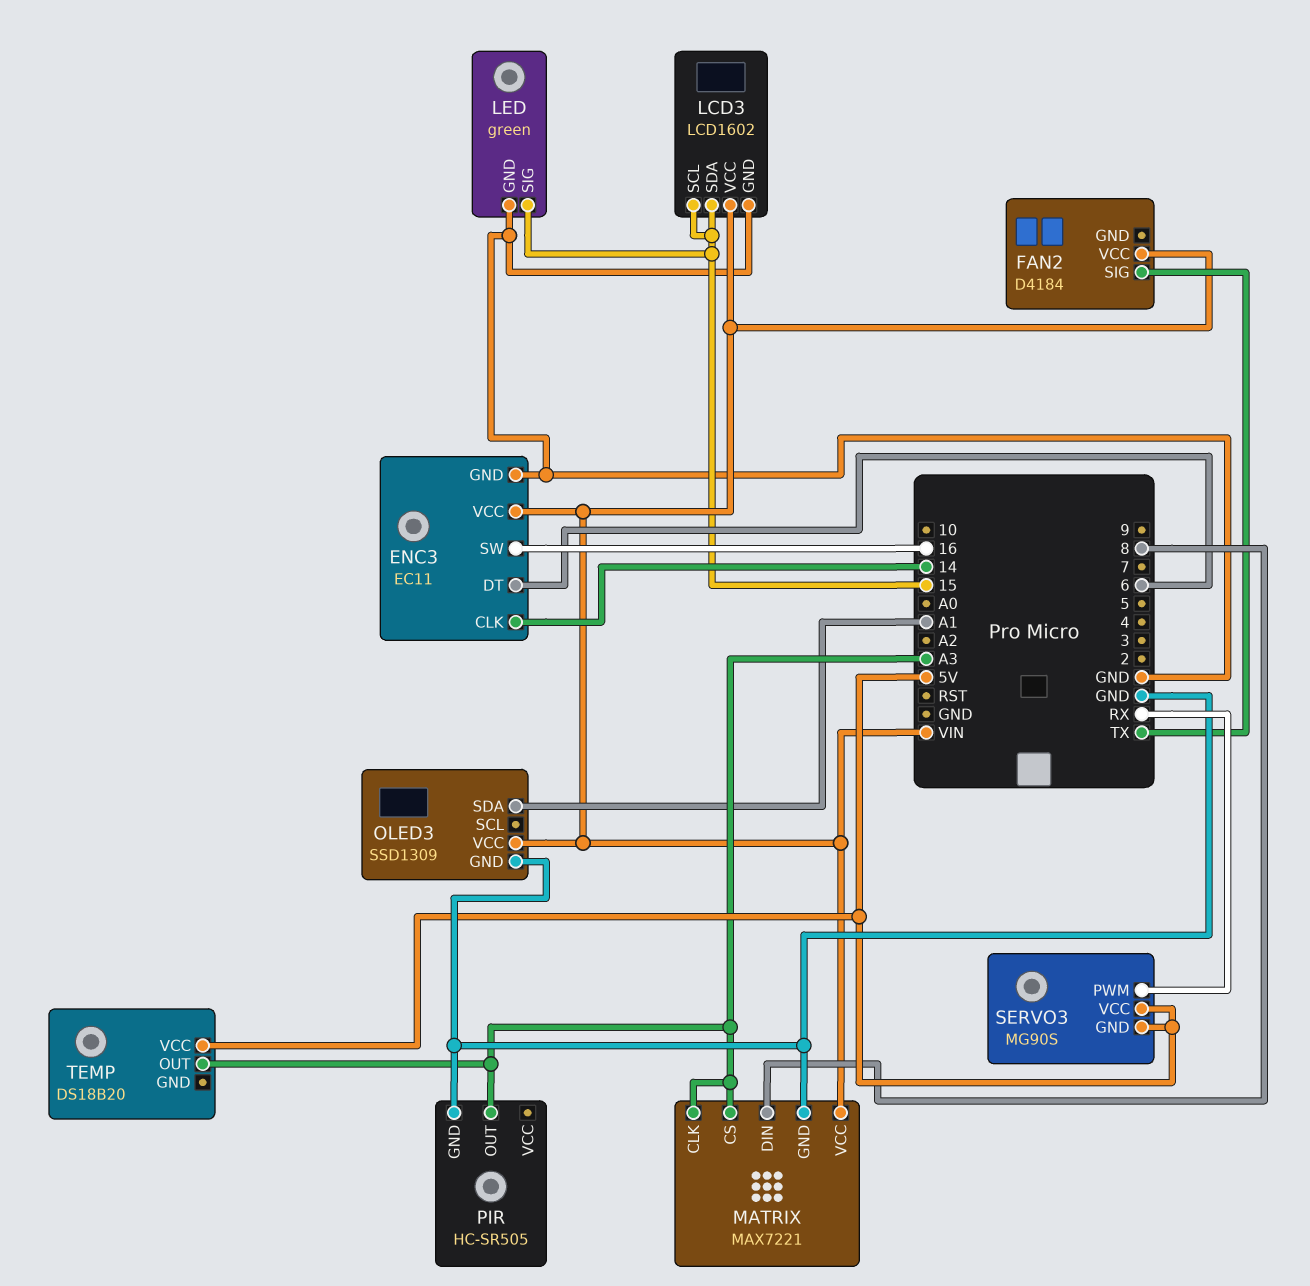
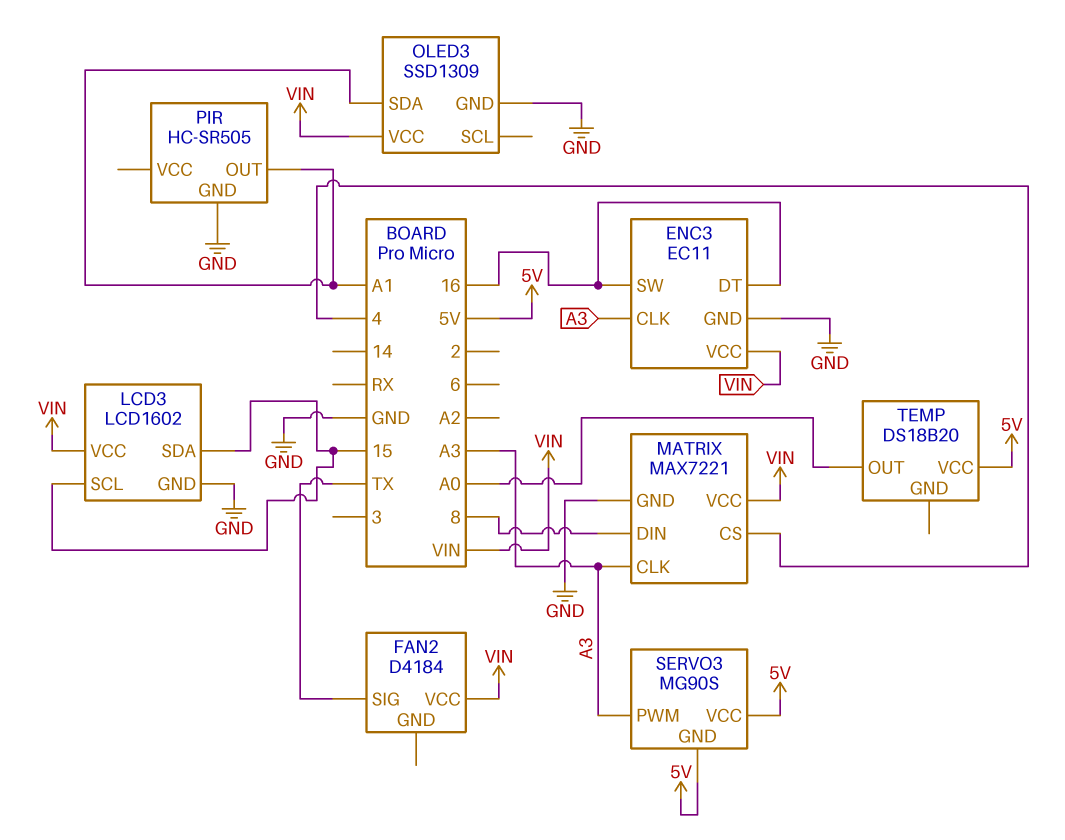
ENC3 pin CLK: 14 -> A3
ENC3 pin DT: 6 -> 16
LED: green -> none
LED pin GND: GND -> none
LED pin SIG: 15 -> none
MATRIX pin CS: A3 -> 4
PIR pin OUT: A3 -> A1
SERVO3 pin PWM: RX -> A3
TEMP pin OUT: A3 -> A0

